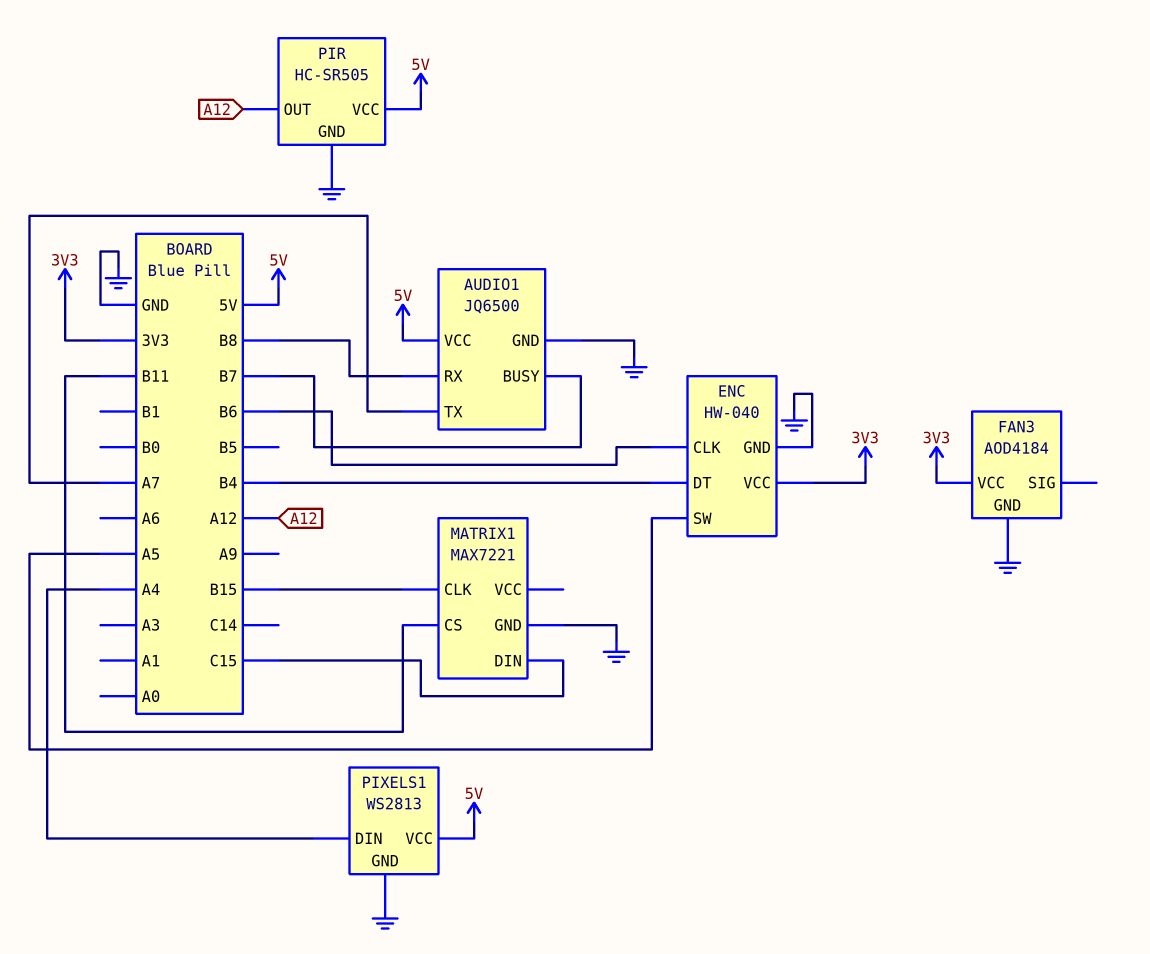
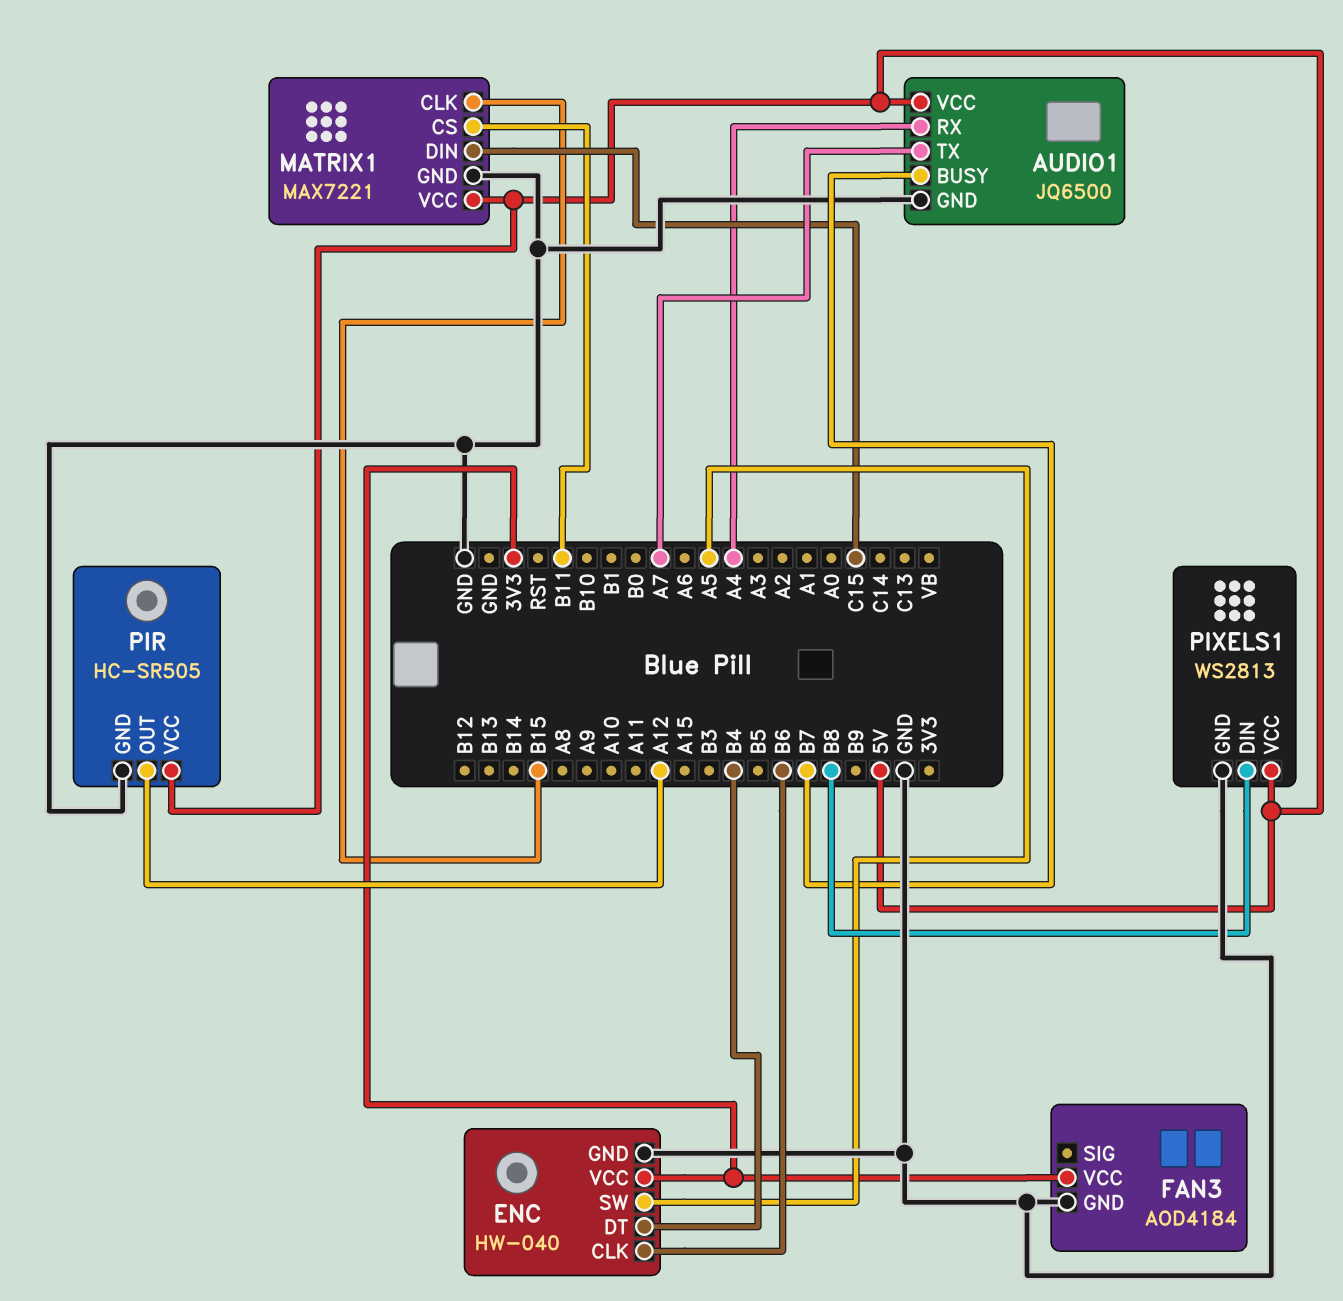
AUDIO1 pin RX: B8 -> A4
MATRIX1 pin VCC: none -> 5V
PIXELS1 pin DIN: A4 -> B8

